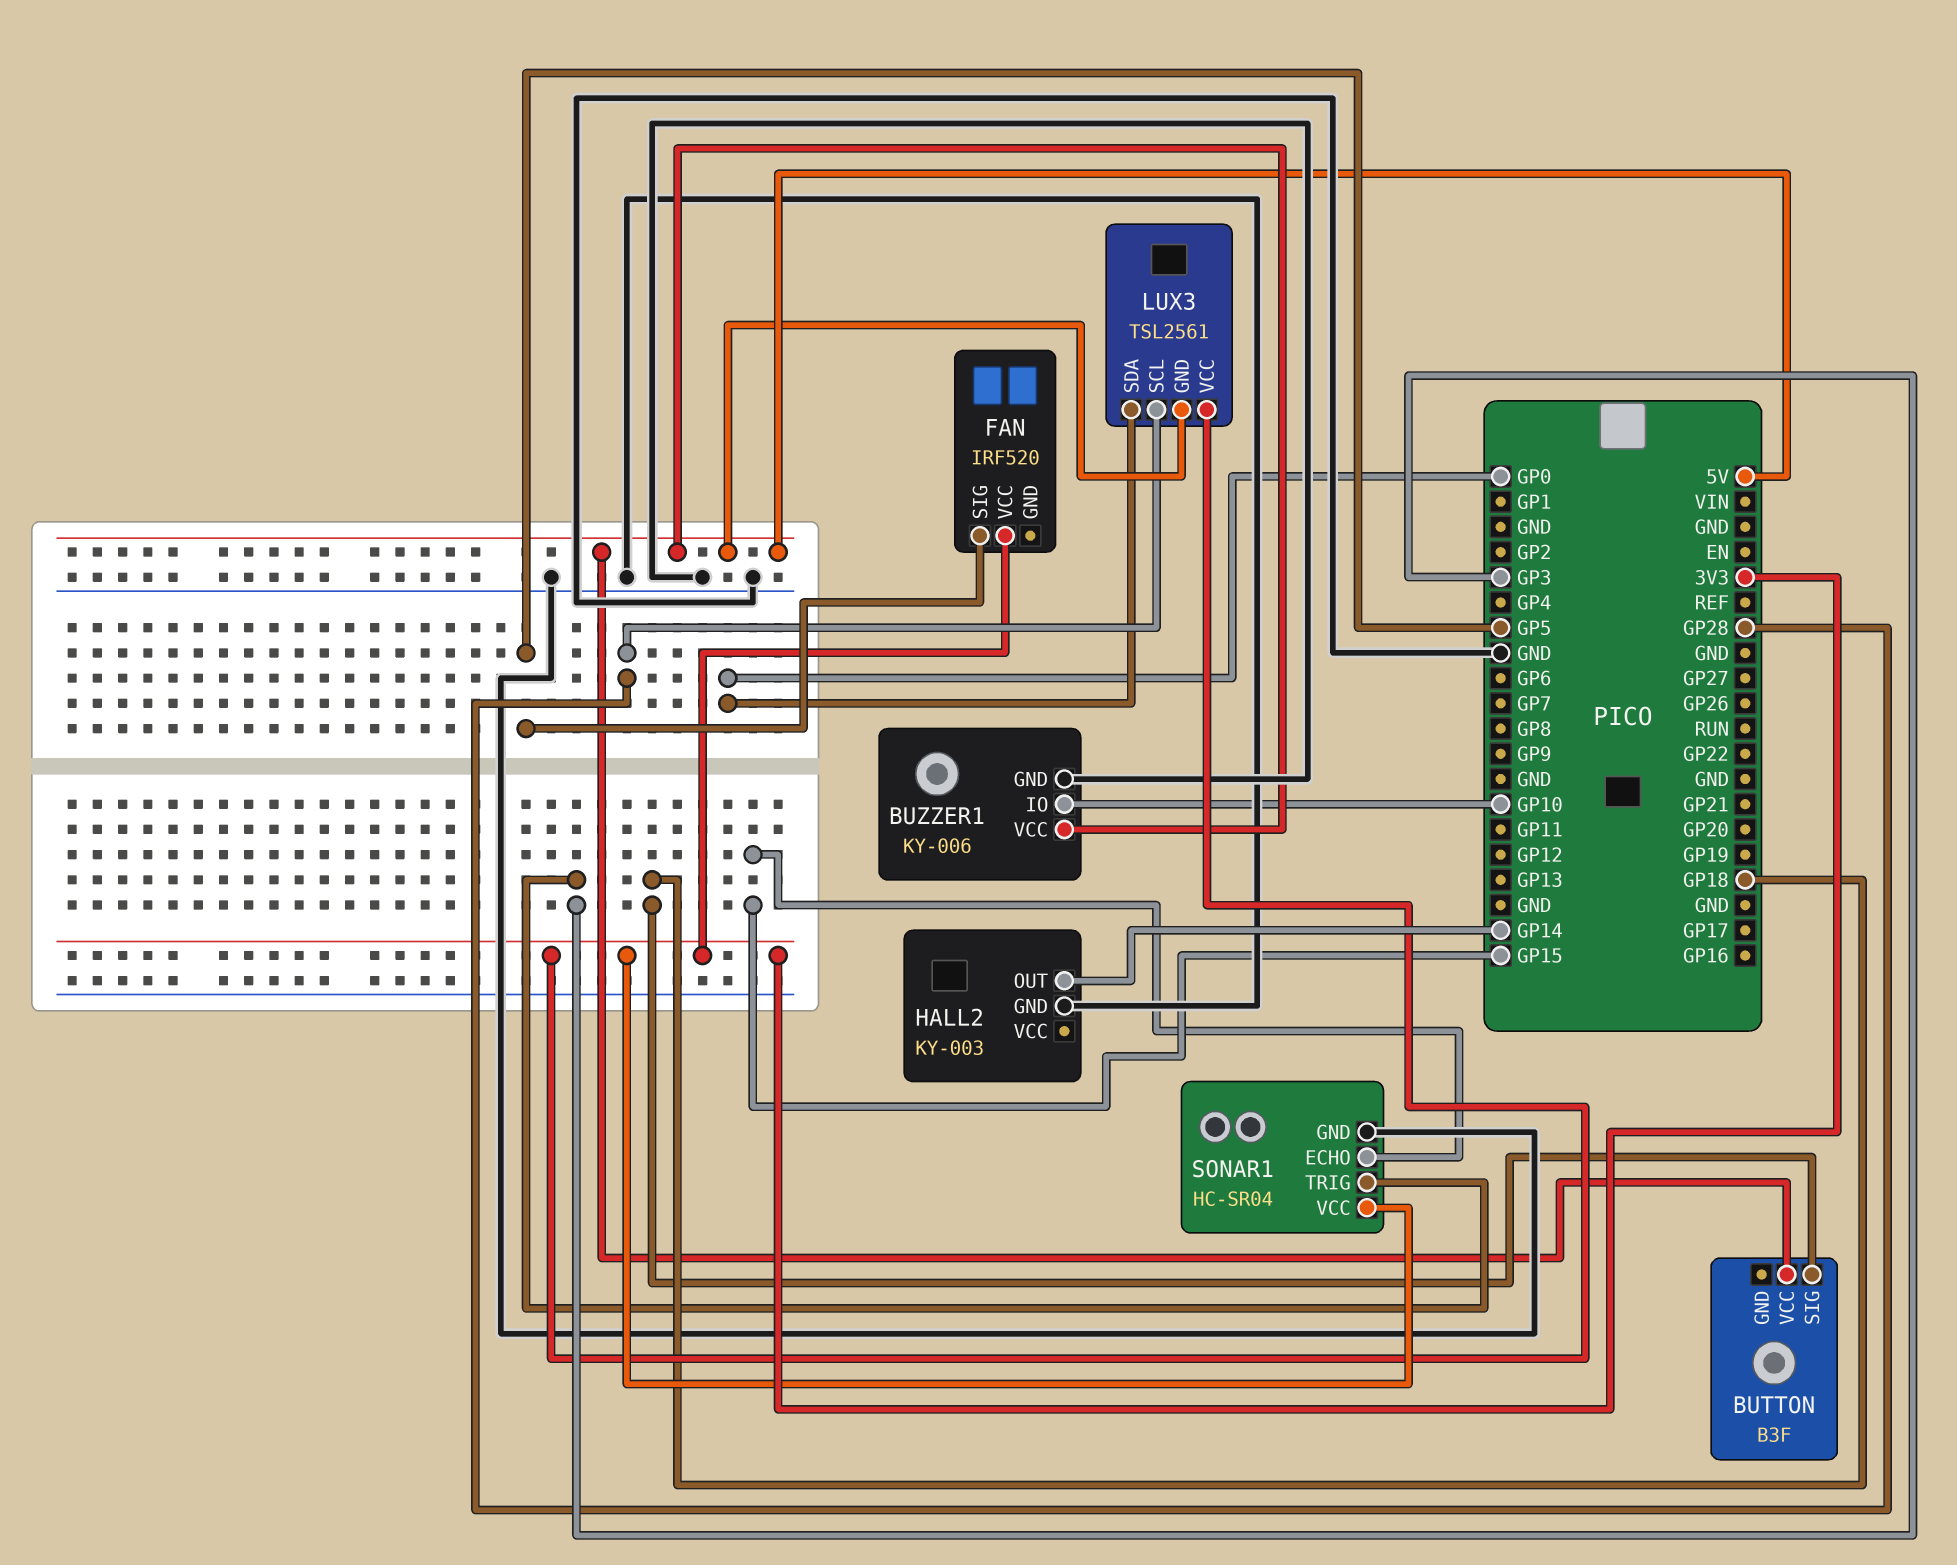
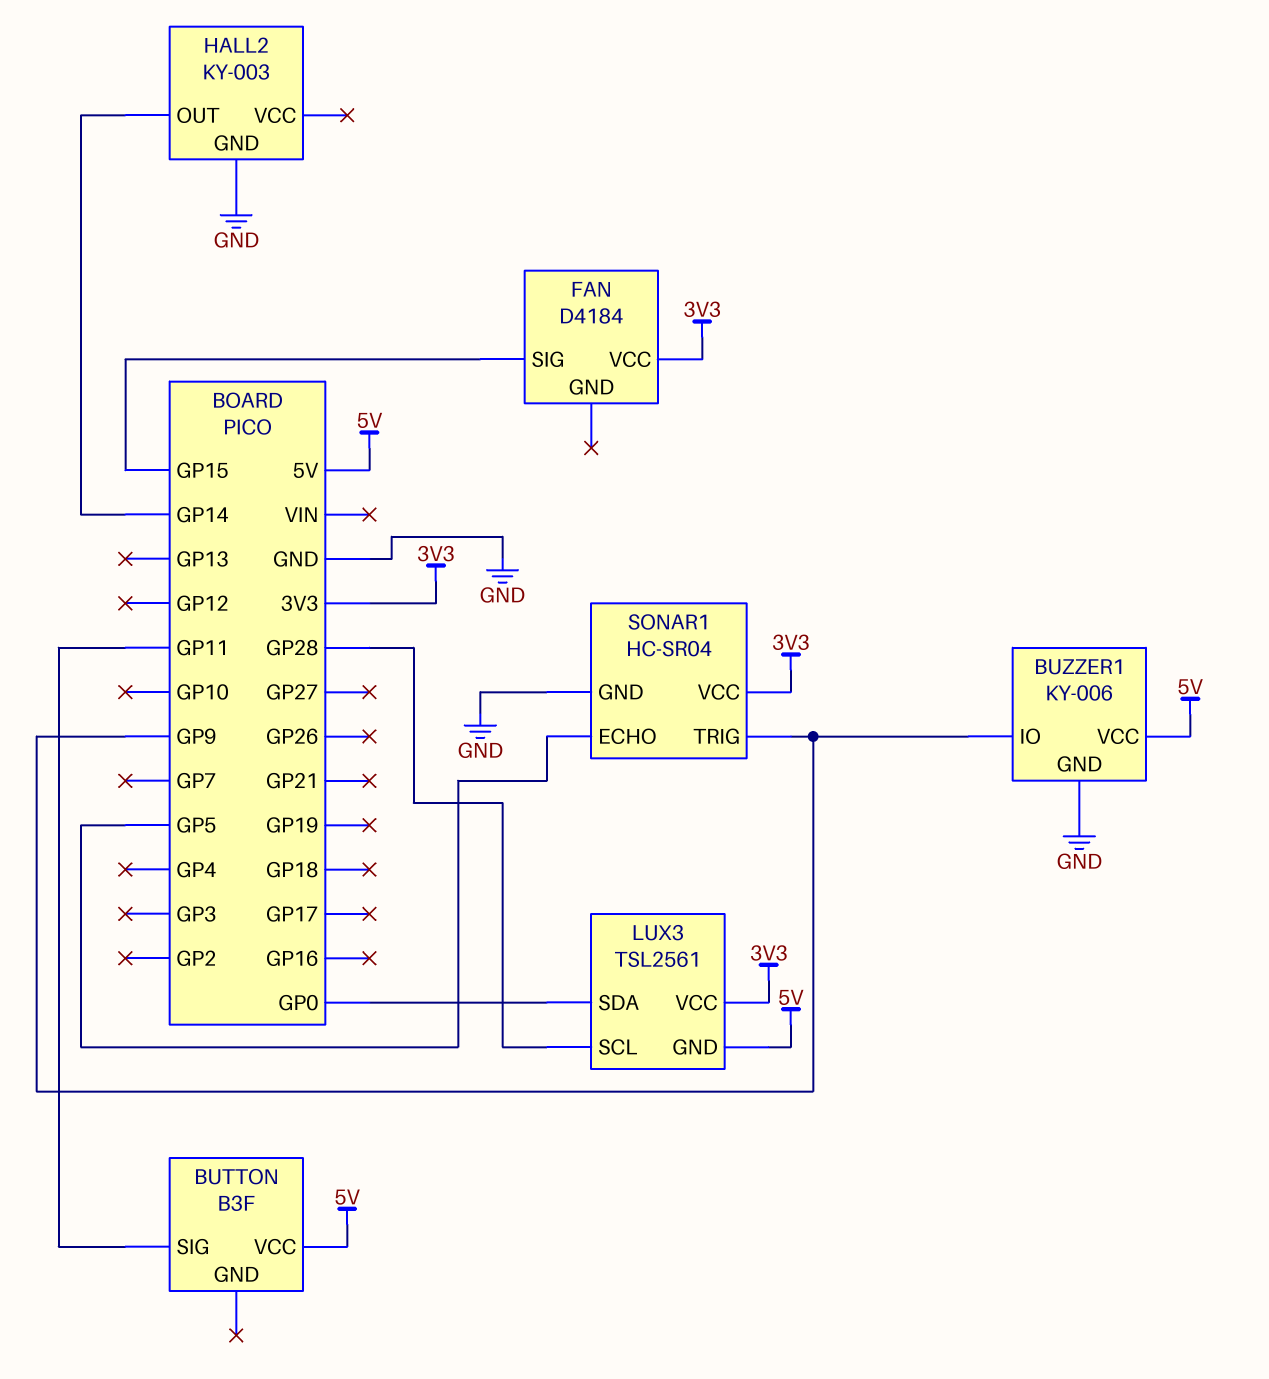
BUTTON pin SIG: GP18 -> GP11
BUZZER1 pin IO: GP10 -> GP9
FAN: IRF520 -> D4184
FAN pin SIG: GP5 -> GP15
SONAR1 pin ECHO: GP15 -> GP5
SONAR1 pin TRIG: GP3 -> GP9

